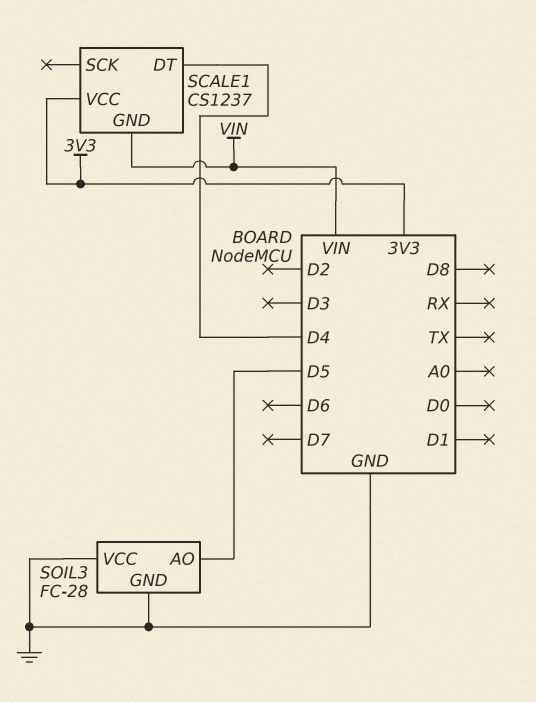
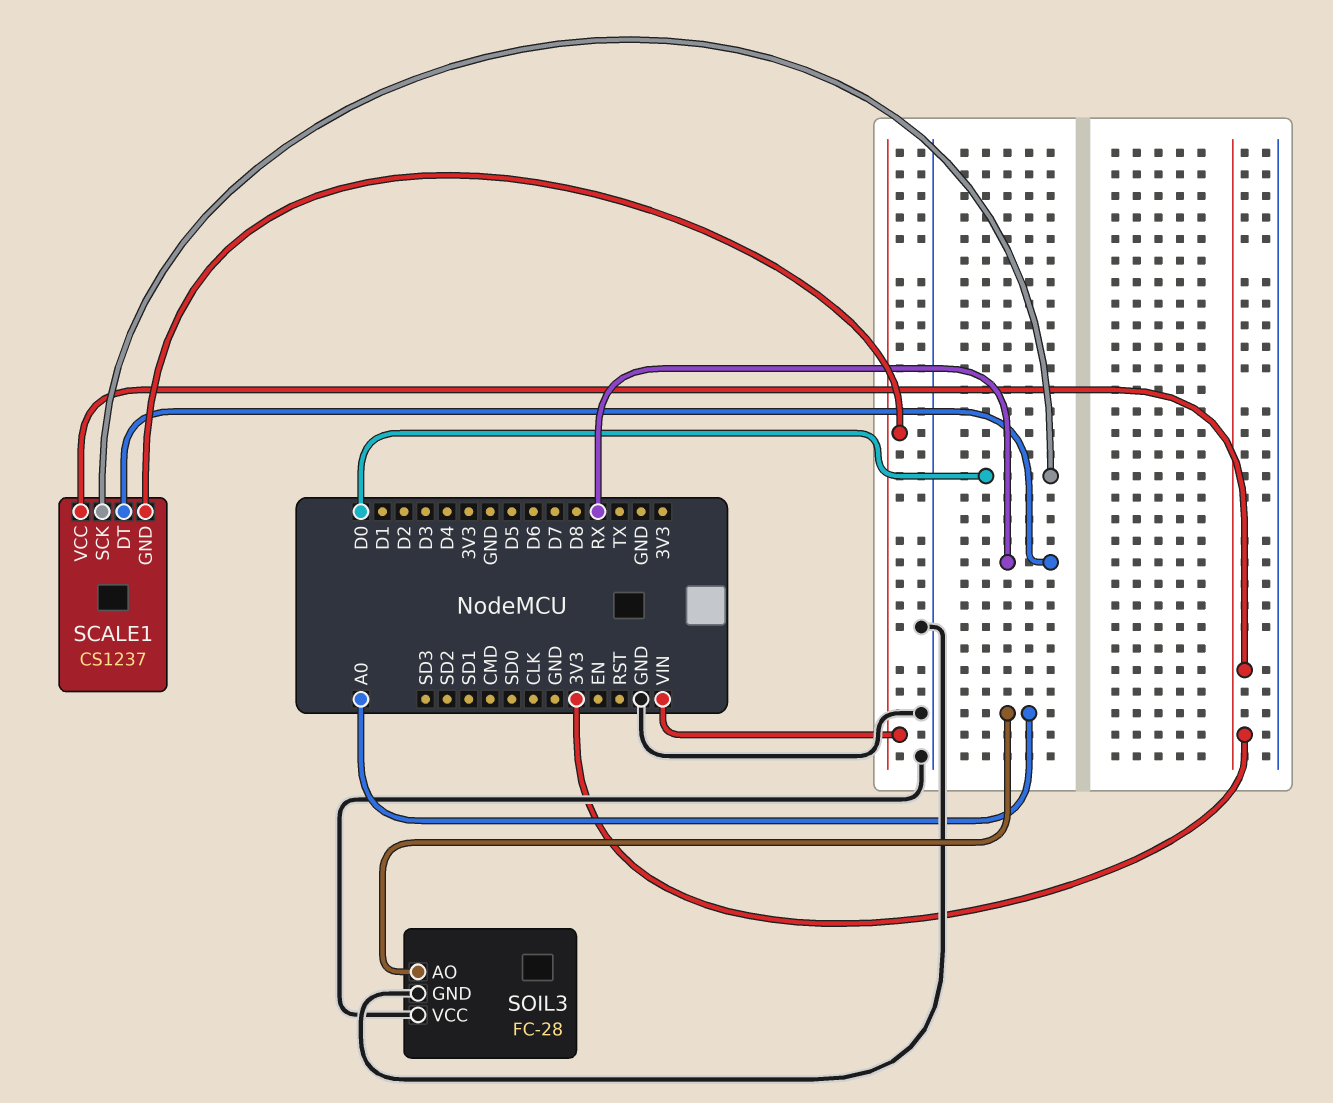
SCALE1 pin DT: D4 -> RX
SCALE1 pin SCK: none -> D0
SOIL3 pin AO: D5 -> A0

